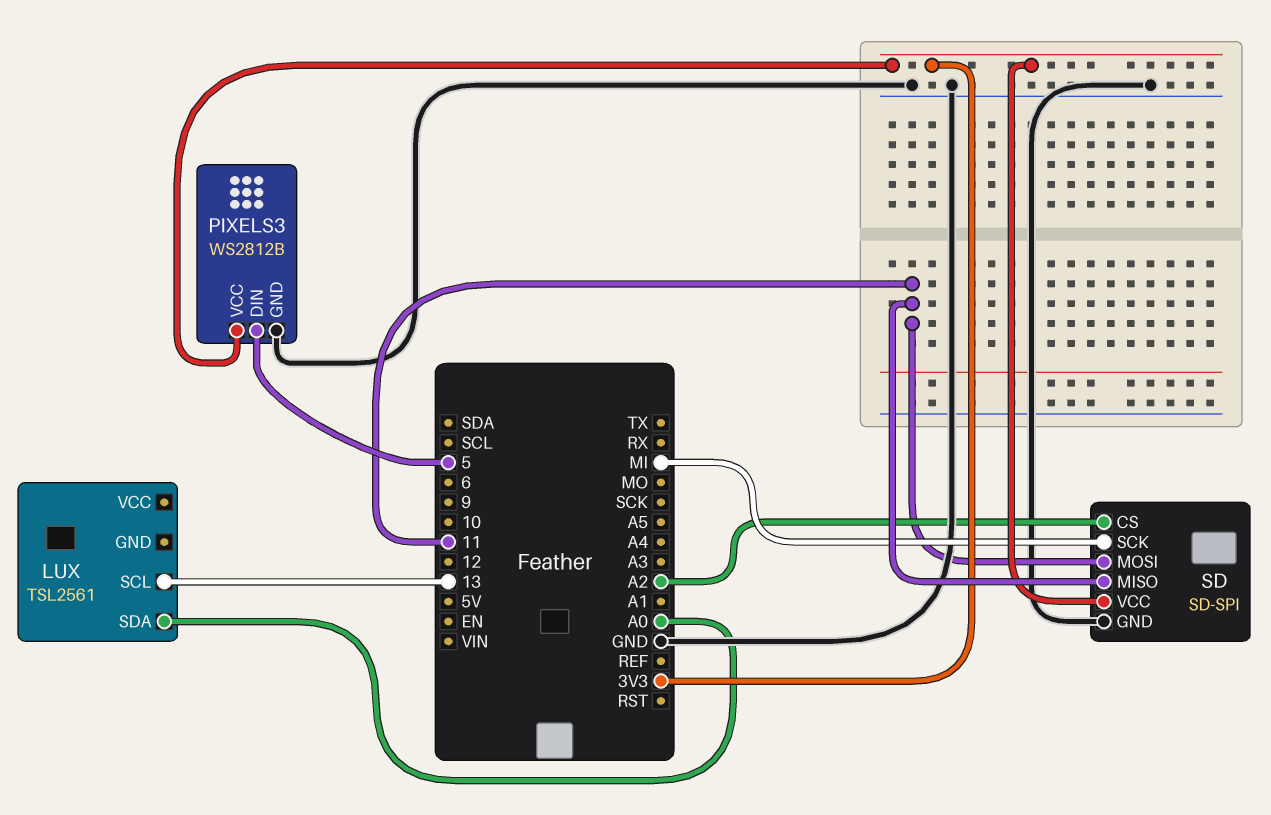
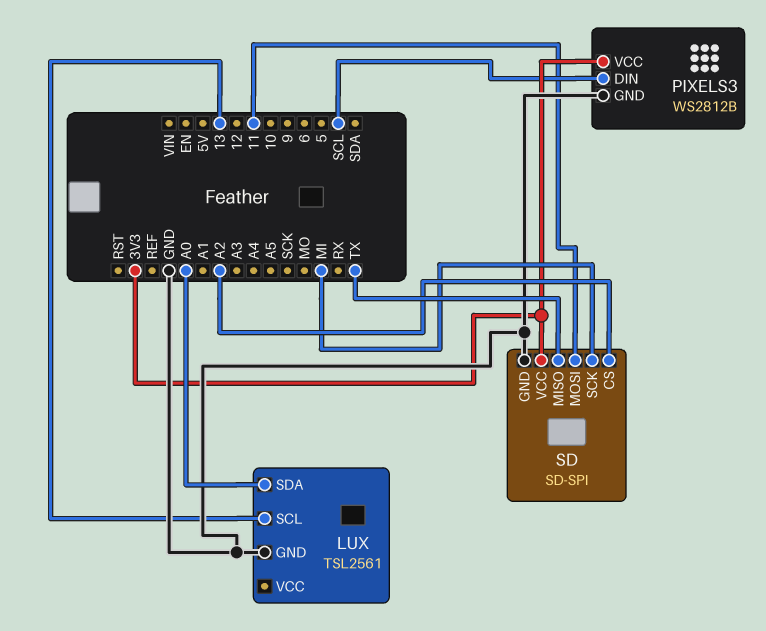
LUX pin GND: none -> GND
PIXELS3 pin DIN: 5 -> SCL
SD pin MISO: 11 -> TX

